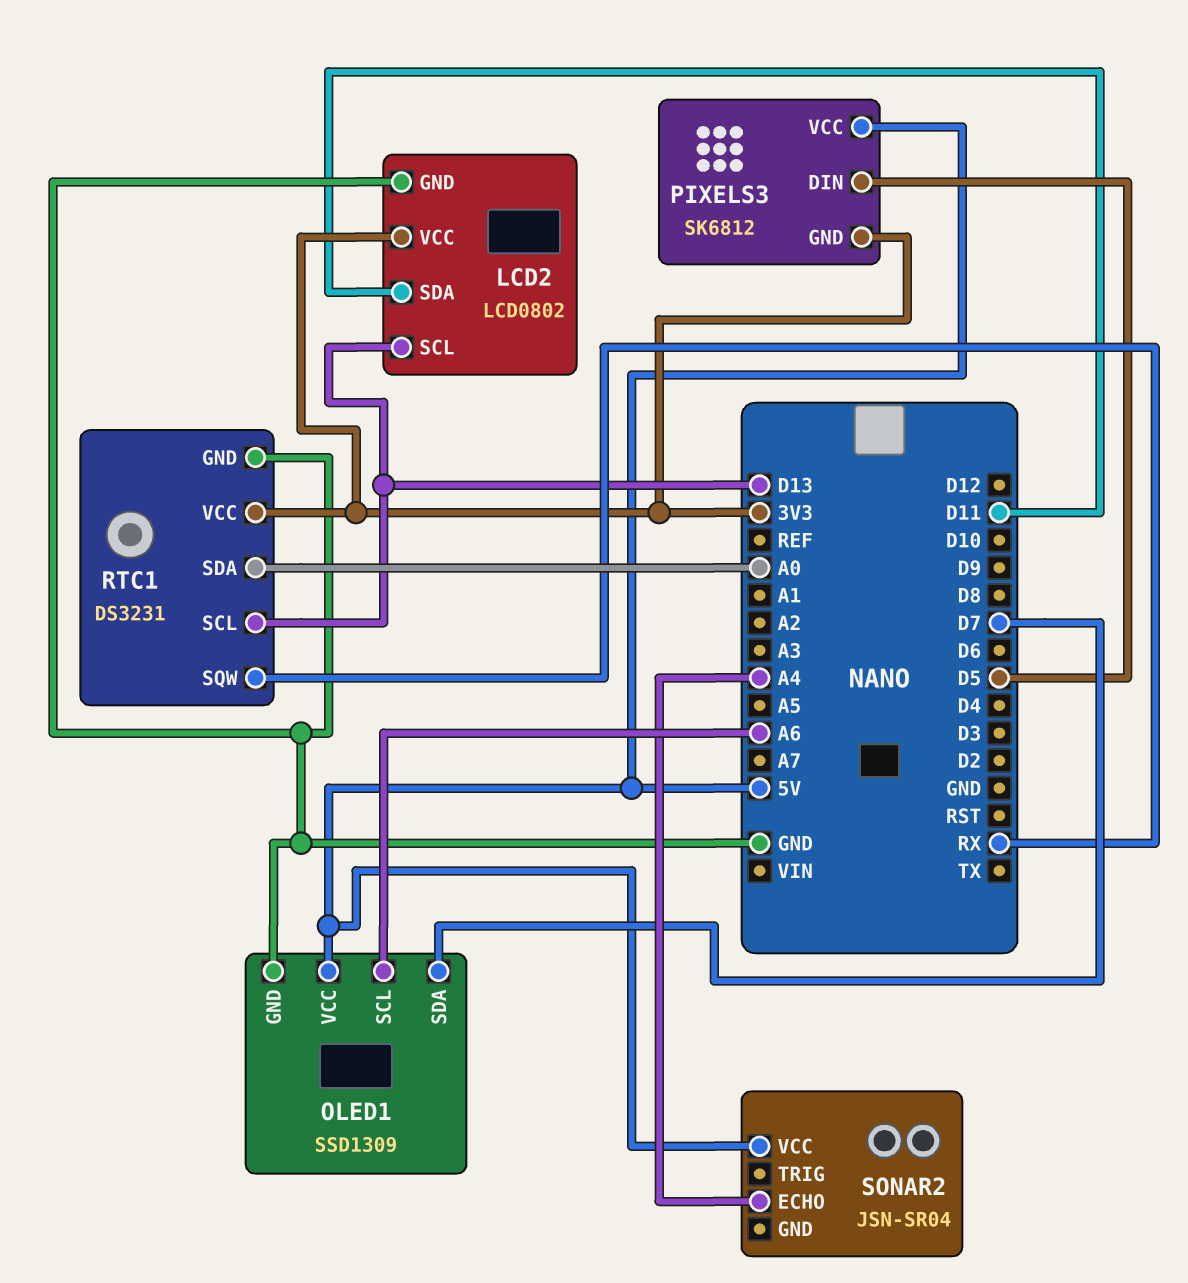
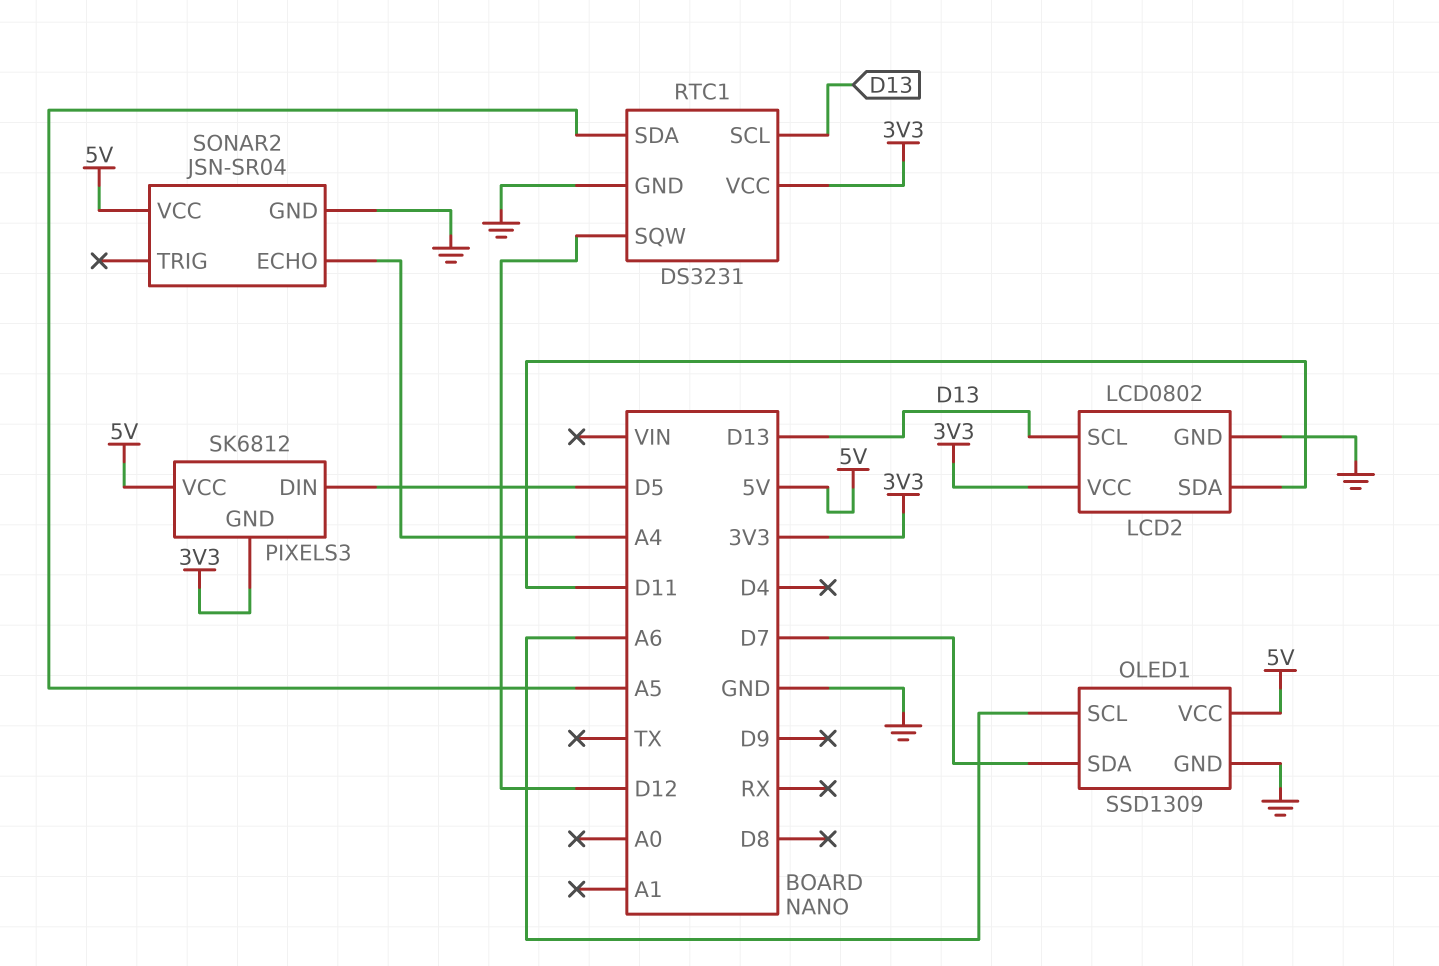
RTC1 pin SDA: A0 -> A5
RTC1 pin SQW: RX -> D12
SONAR2 pin GND: none -> GND

